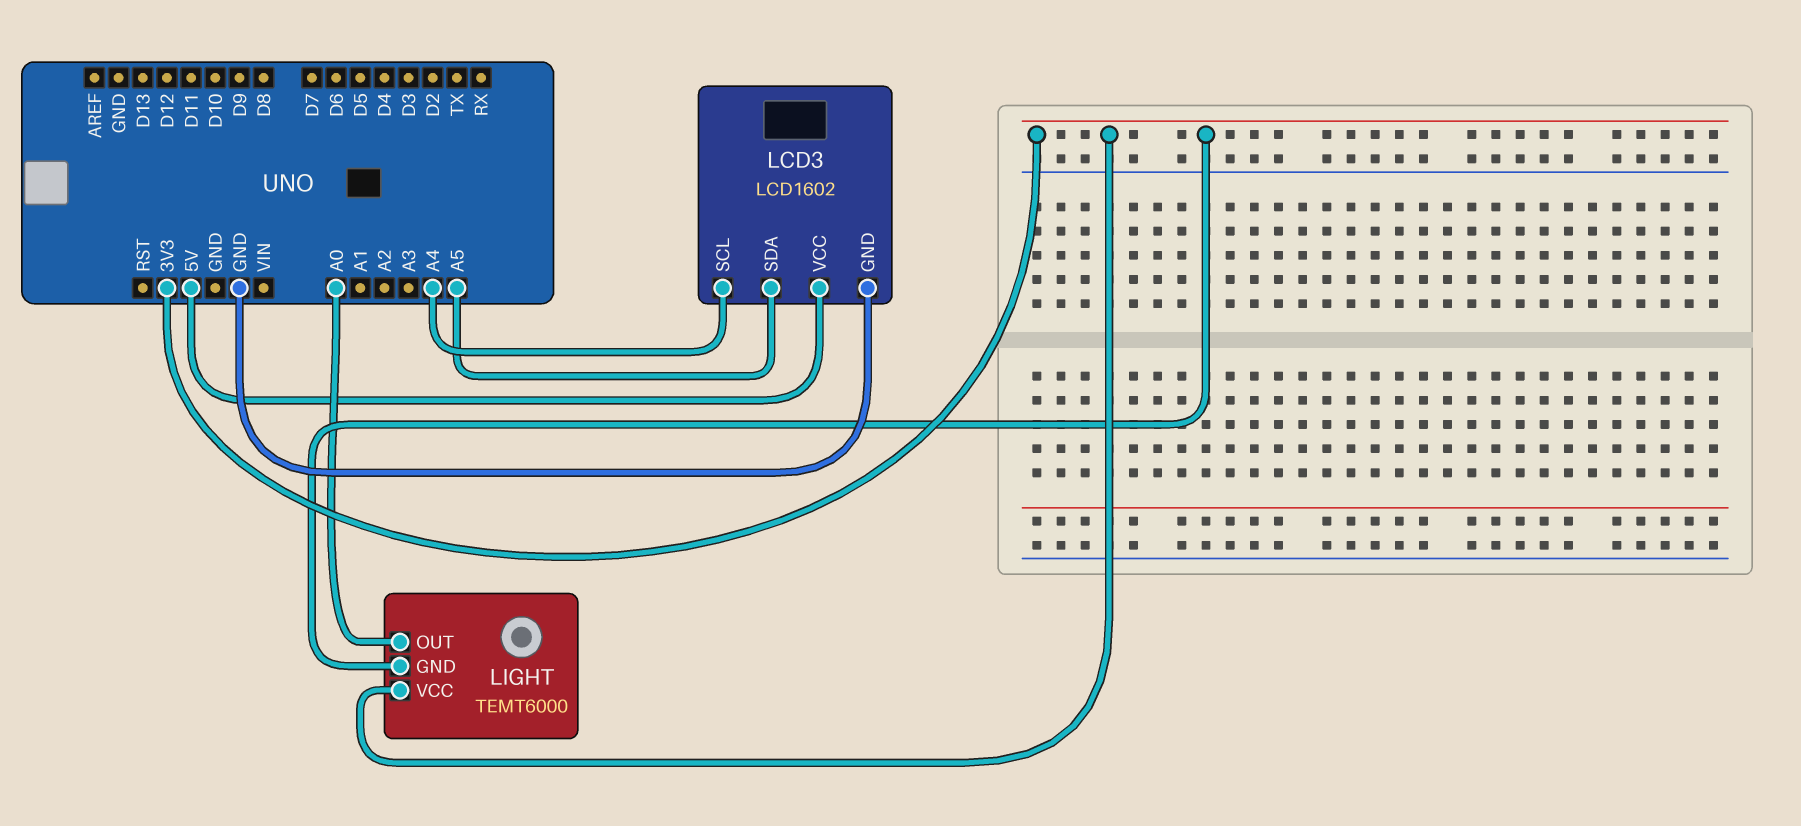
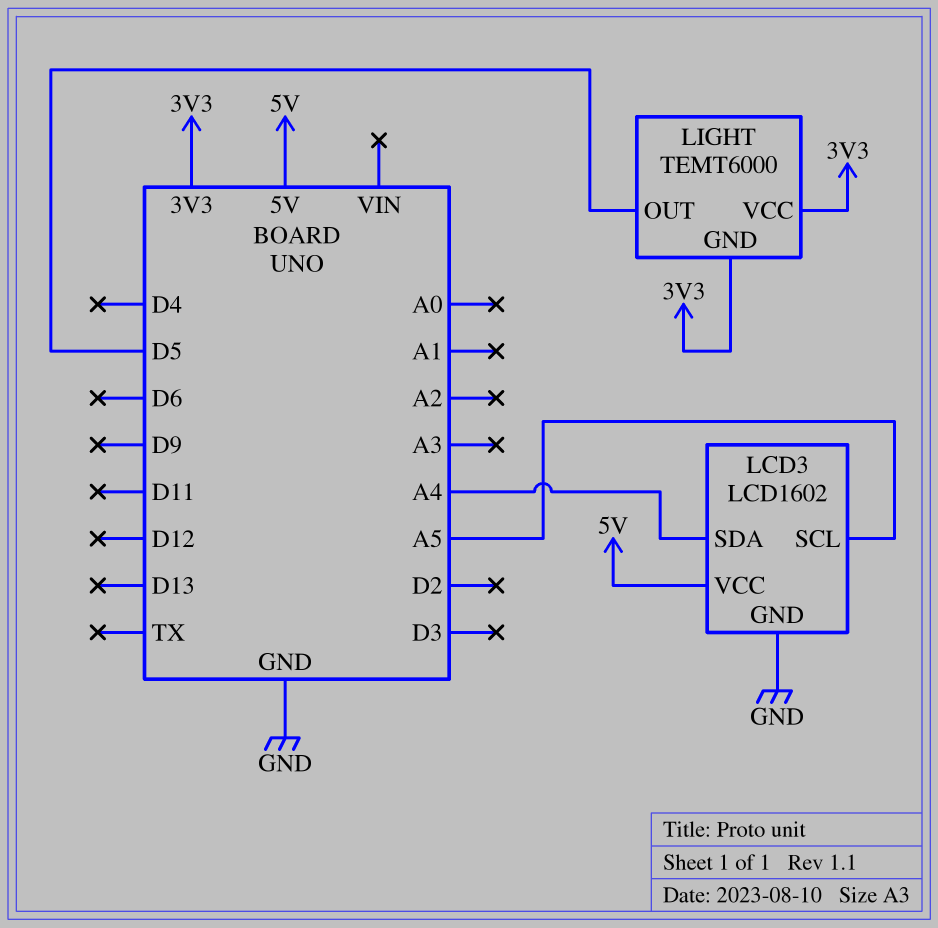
LCD3 pin SCL: A4 -> A5
LCD3 pin SDA: A5 -> A4
LIGHT pin OUT: A0 -> D5

